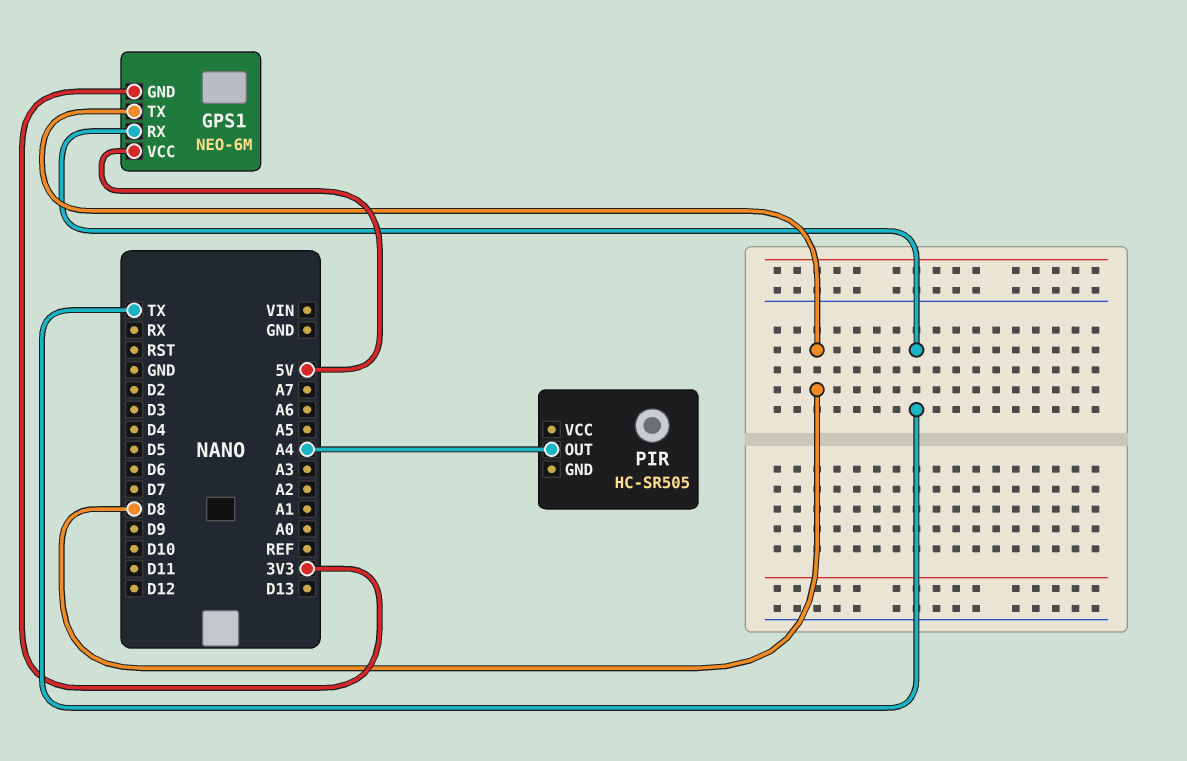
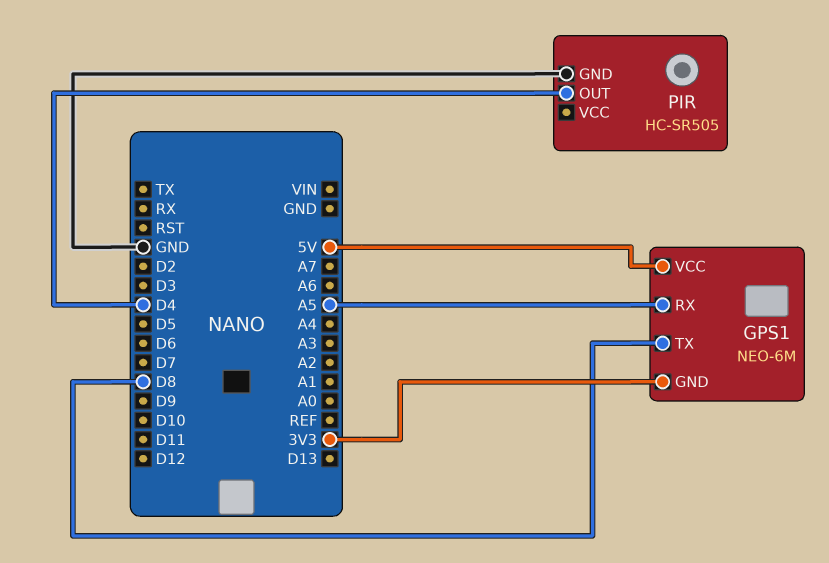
GPS1 pin RX: TX -> A5
PIR pin GND: none -> GND
PIR pin OUT: A4 -> D4

